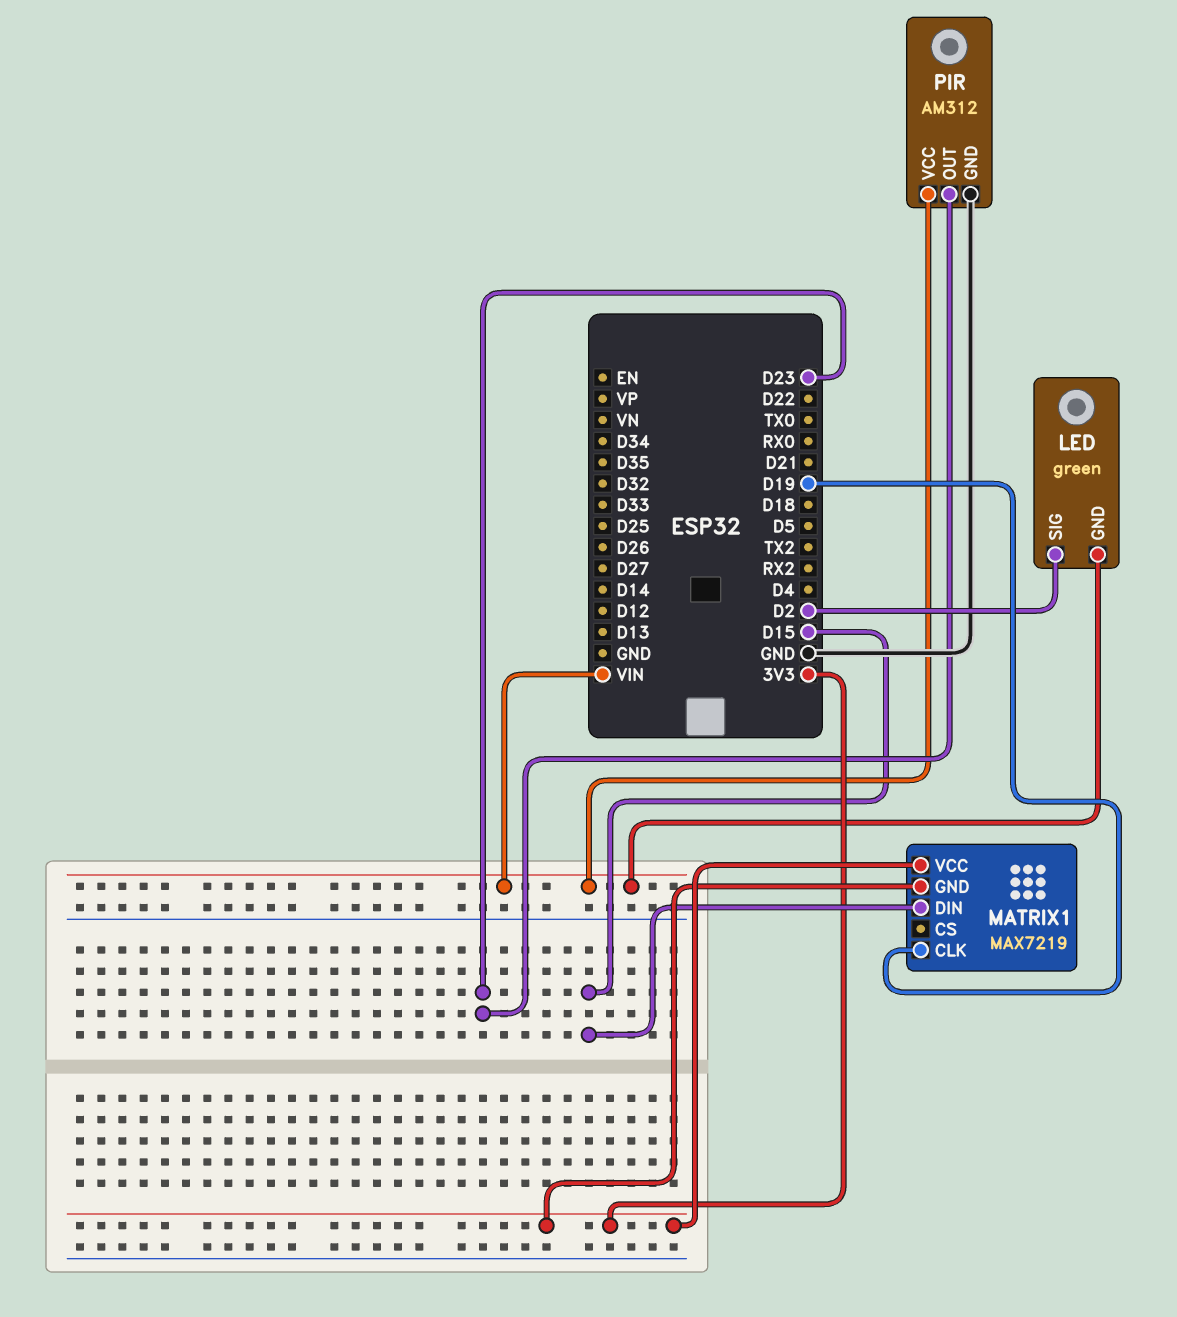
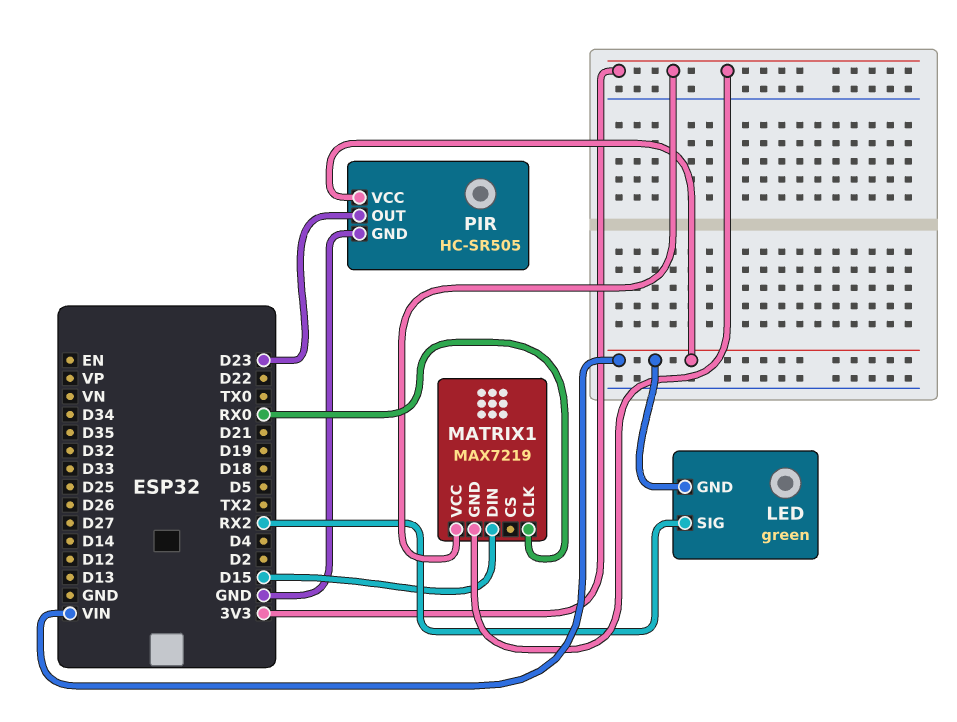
LED pin SIG: D2 -> RX2
MATRIX1 pin CLK: D19 -> RX0
PIR: AM312 -> HC-SR505

